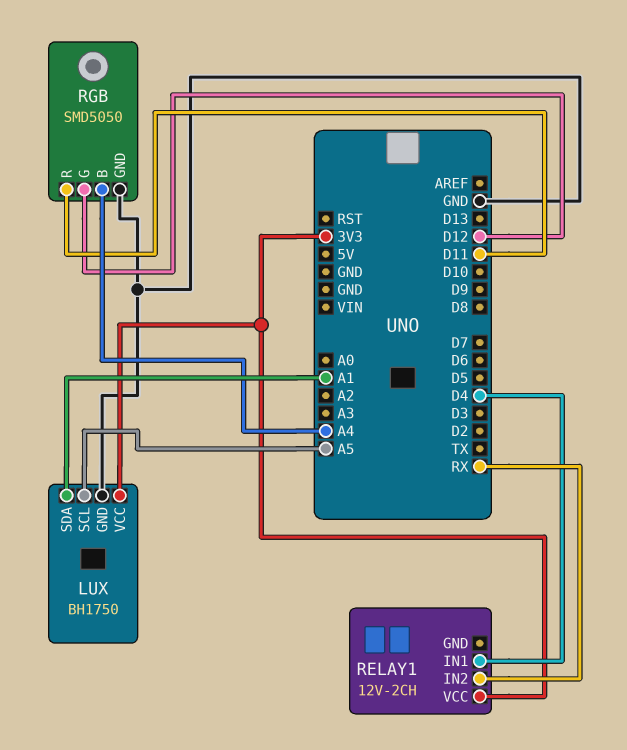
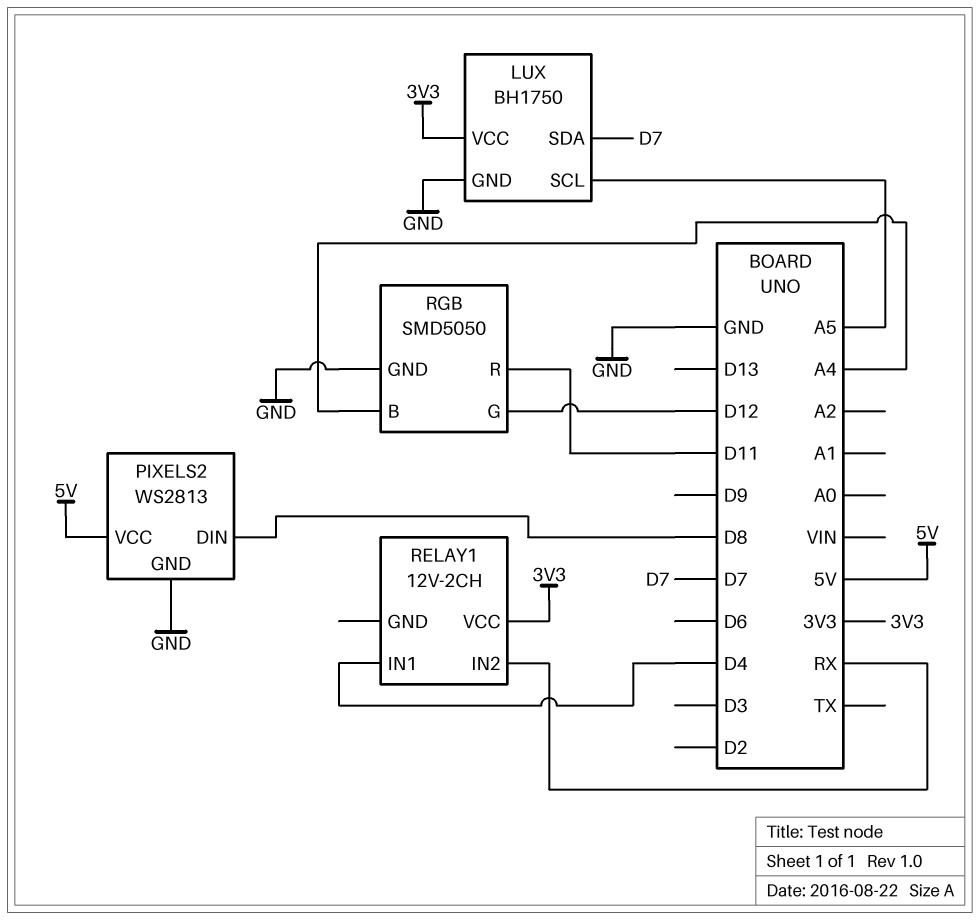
LUX pin SDA: A1 -> D7
PIXELS2: none -> WS2813
PIXELS2 pin DIN: none -> D8
PIXELS2 pin GND: none -> GND
PIXELS2 pin VCC: none -> 5V

